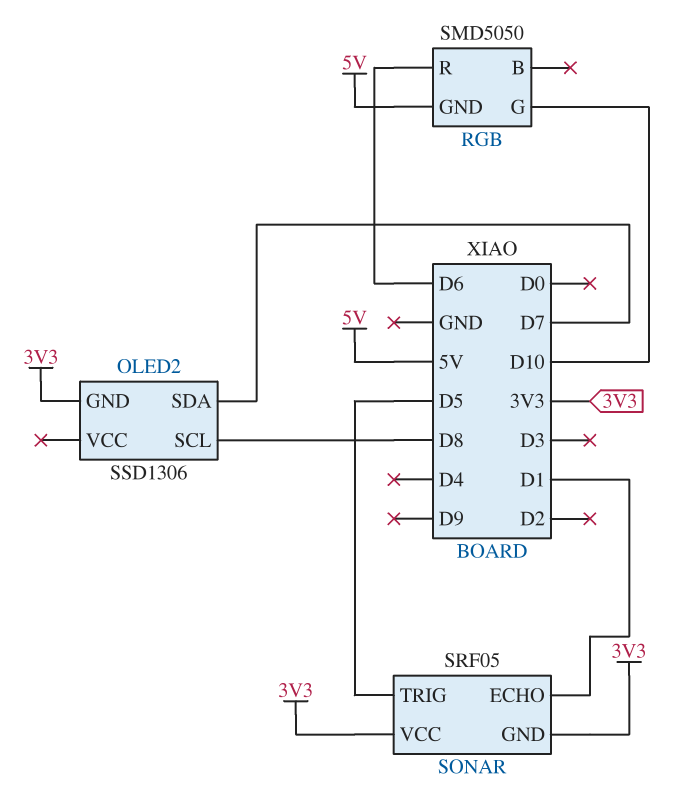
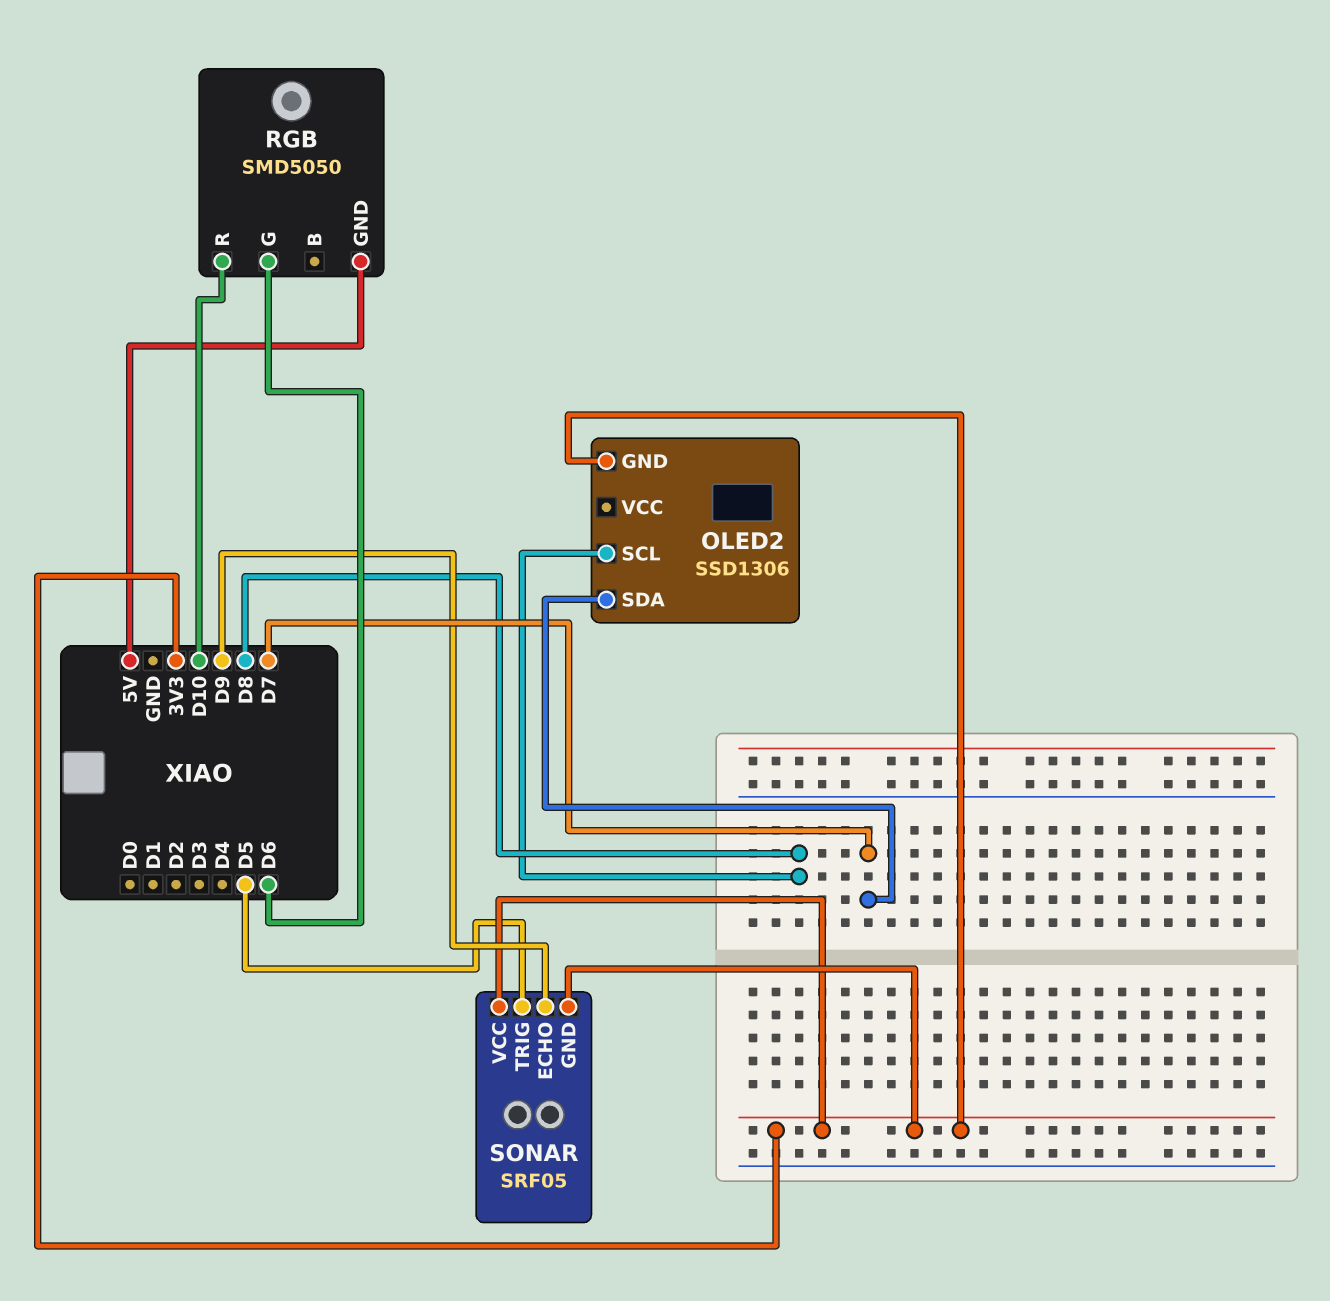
RGB pin G: D10 -> D6
RGB pin R: D6 -> D10
SONAR pin ECHO: D1 -> D9

